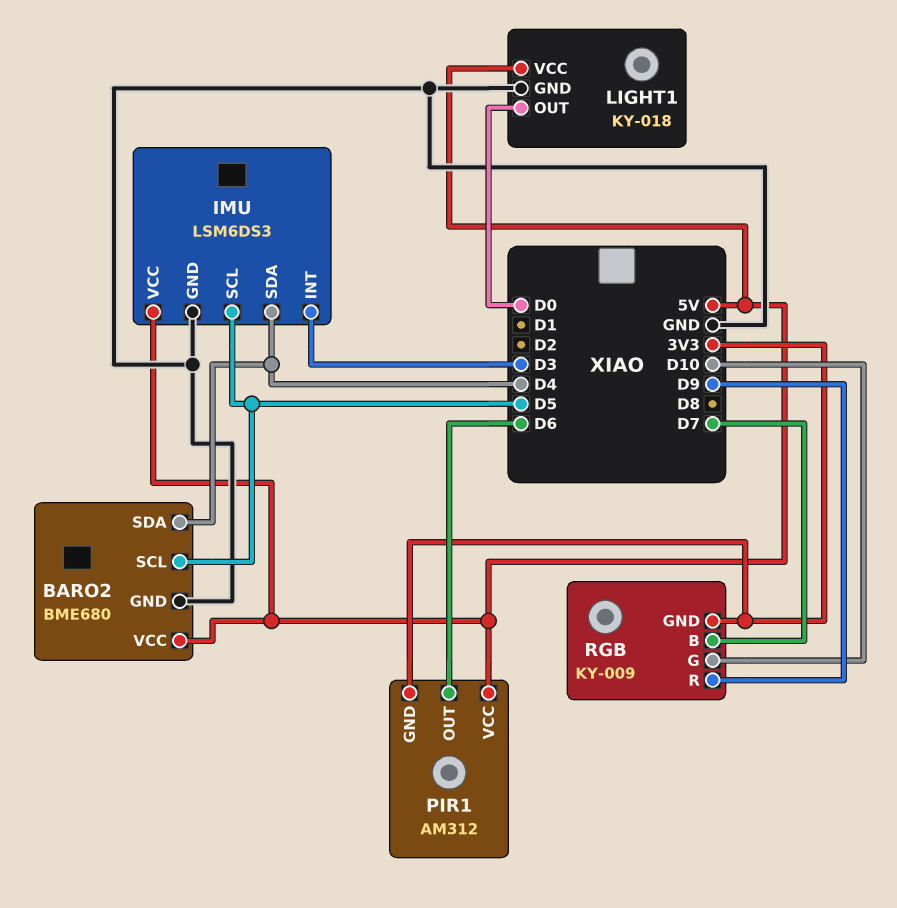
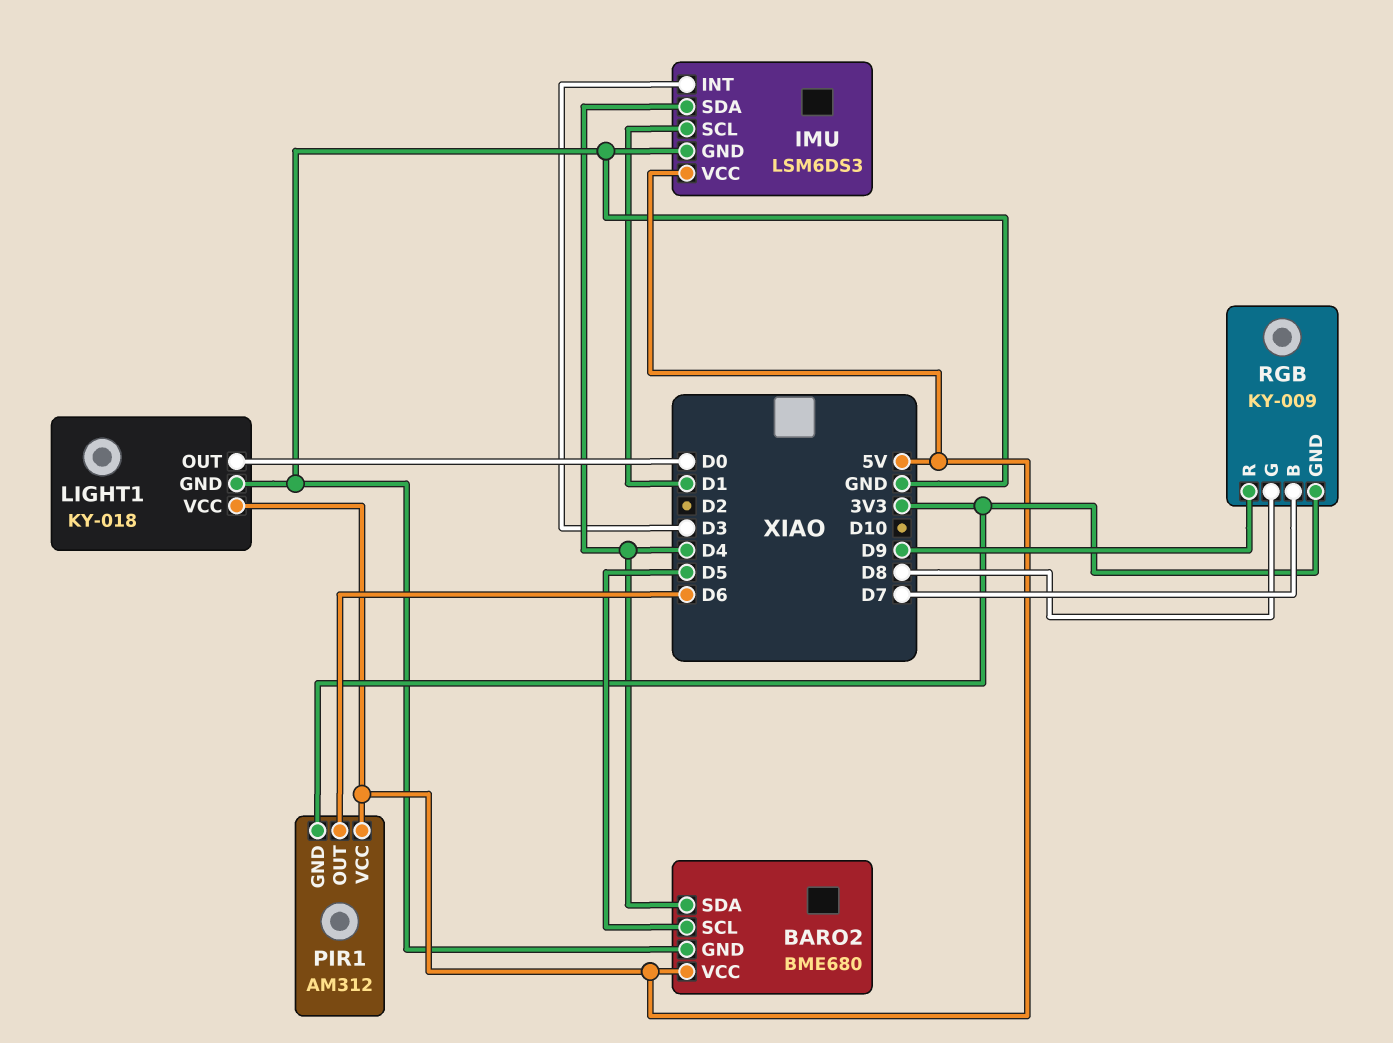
IMU pin SCL: D5 -> D1
RGB pin G: D10 -> D8

